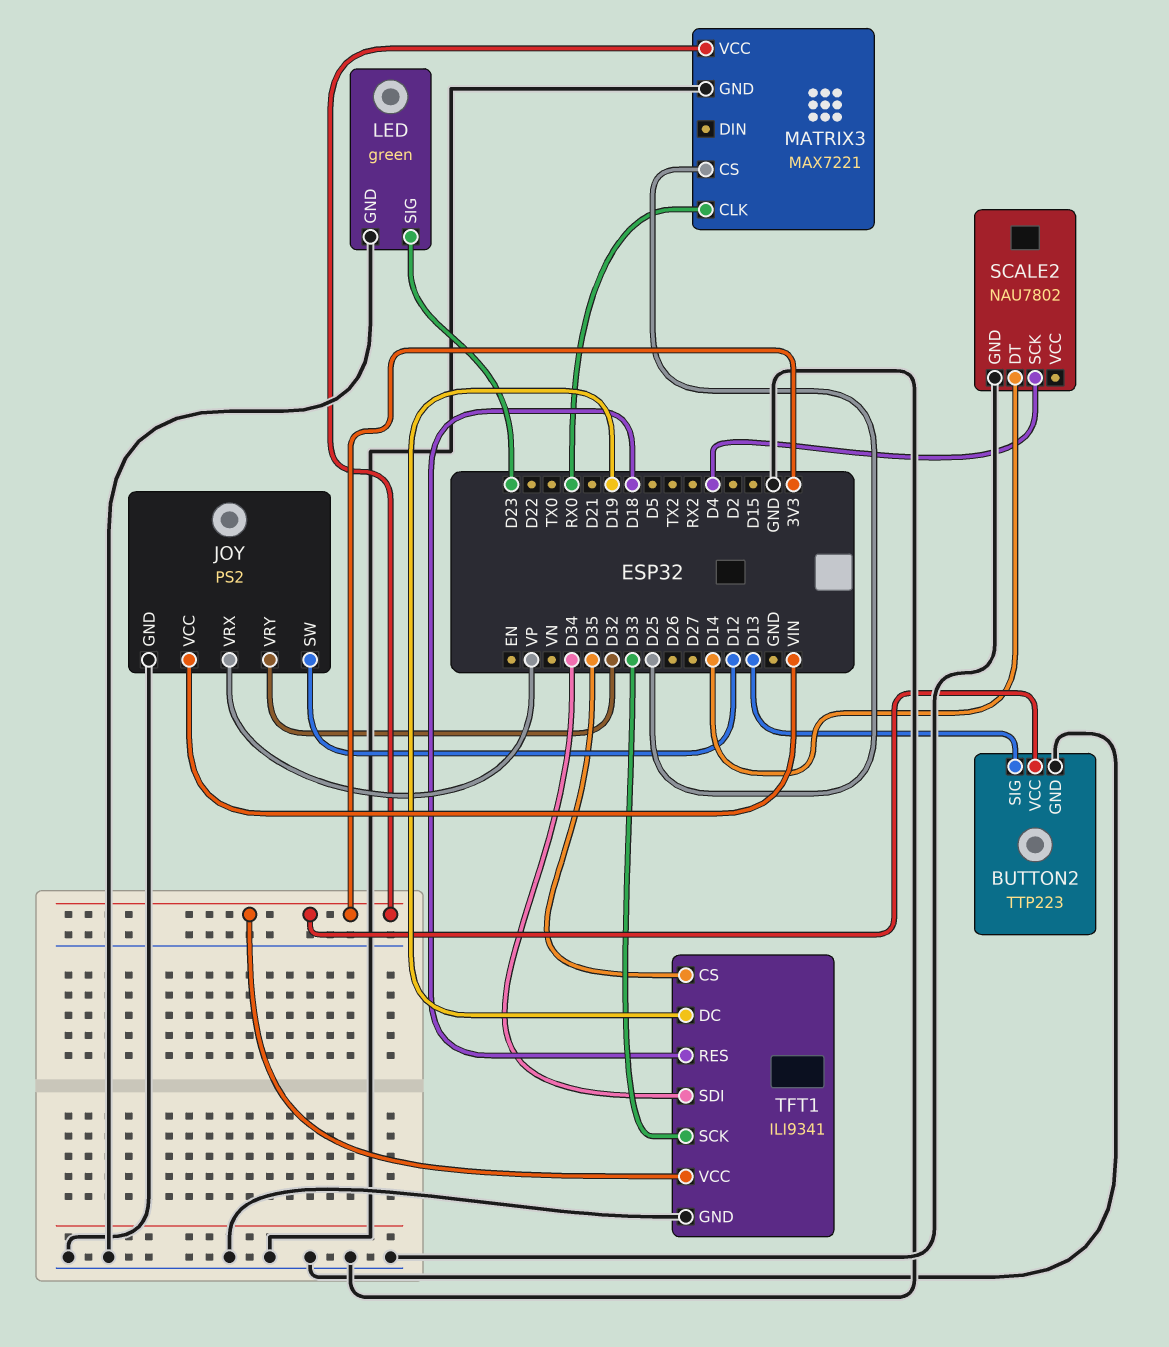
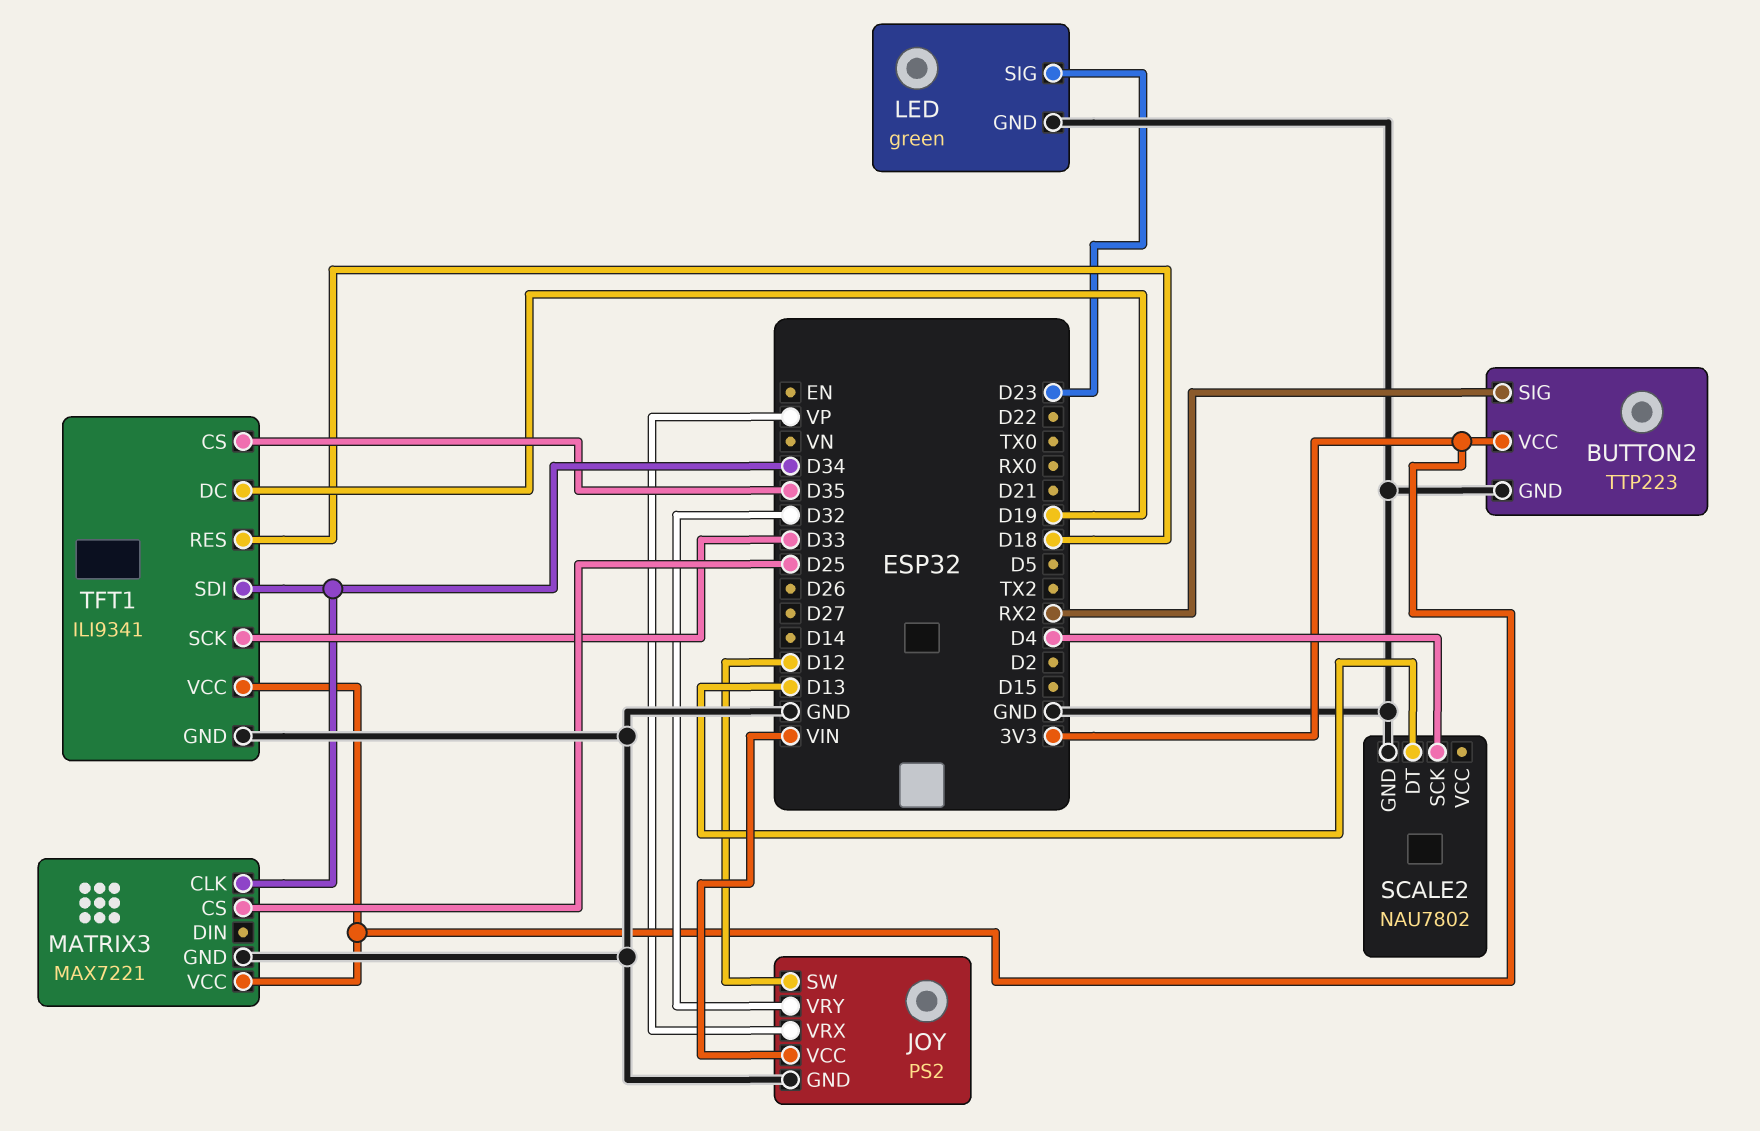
BUTTON2 pin SIG: D13 -> RX2
MATRIX3 pin CLK: RX0 -> D34
SCALE2 pin DT: D14 -> D13

